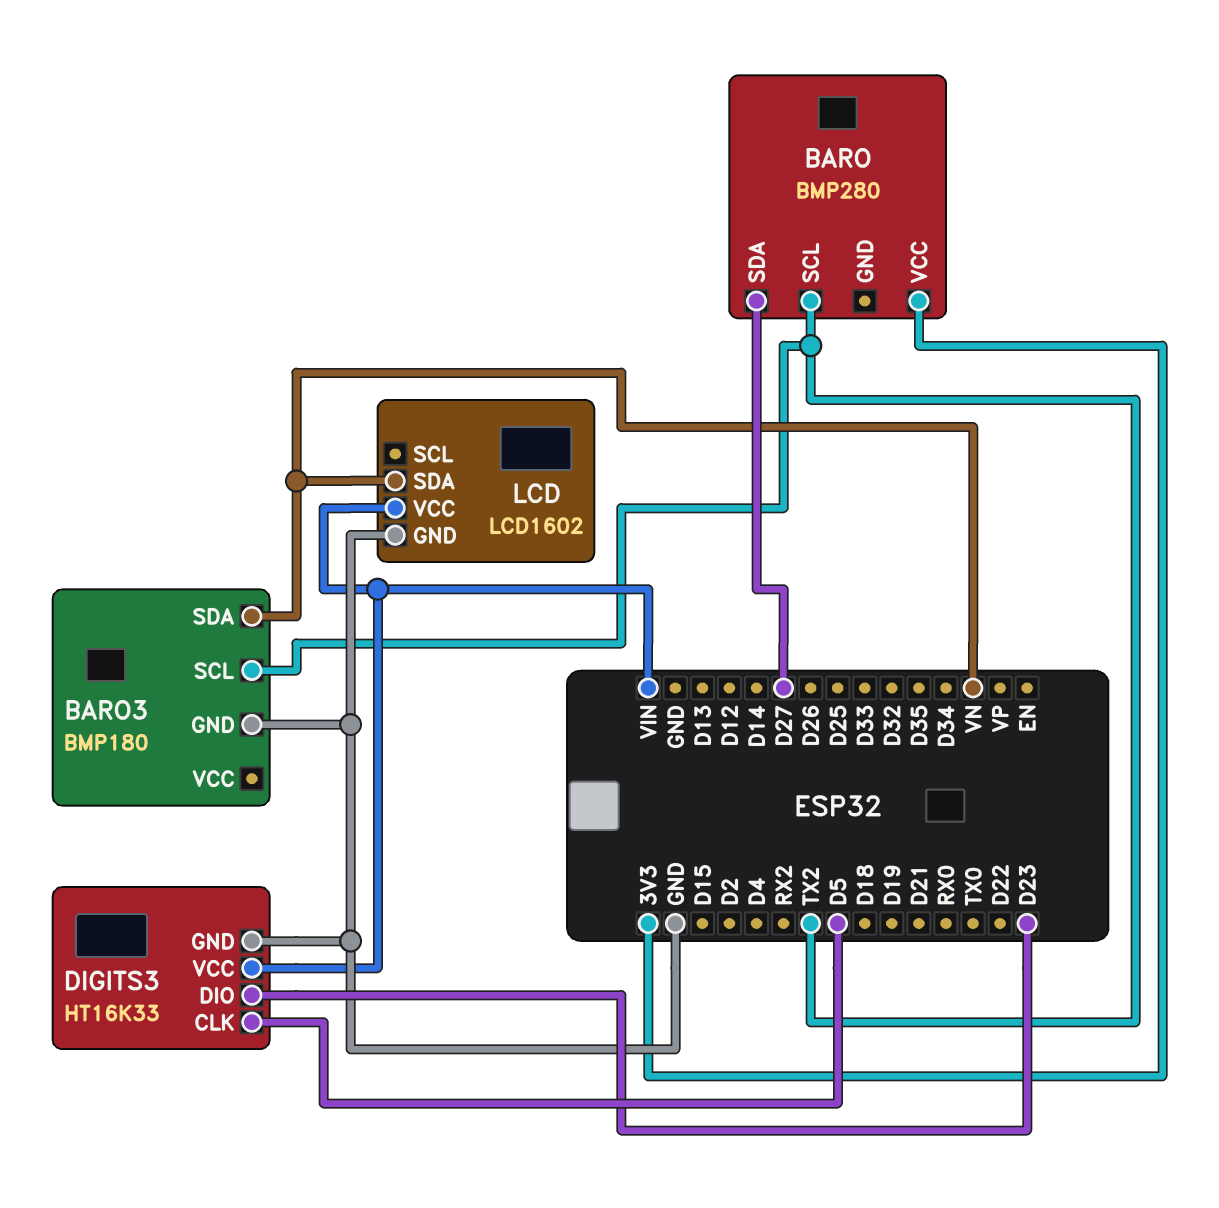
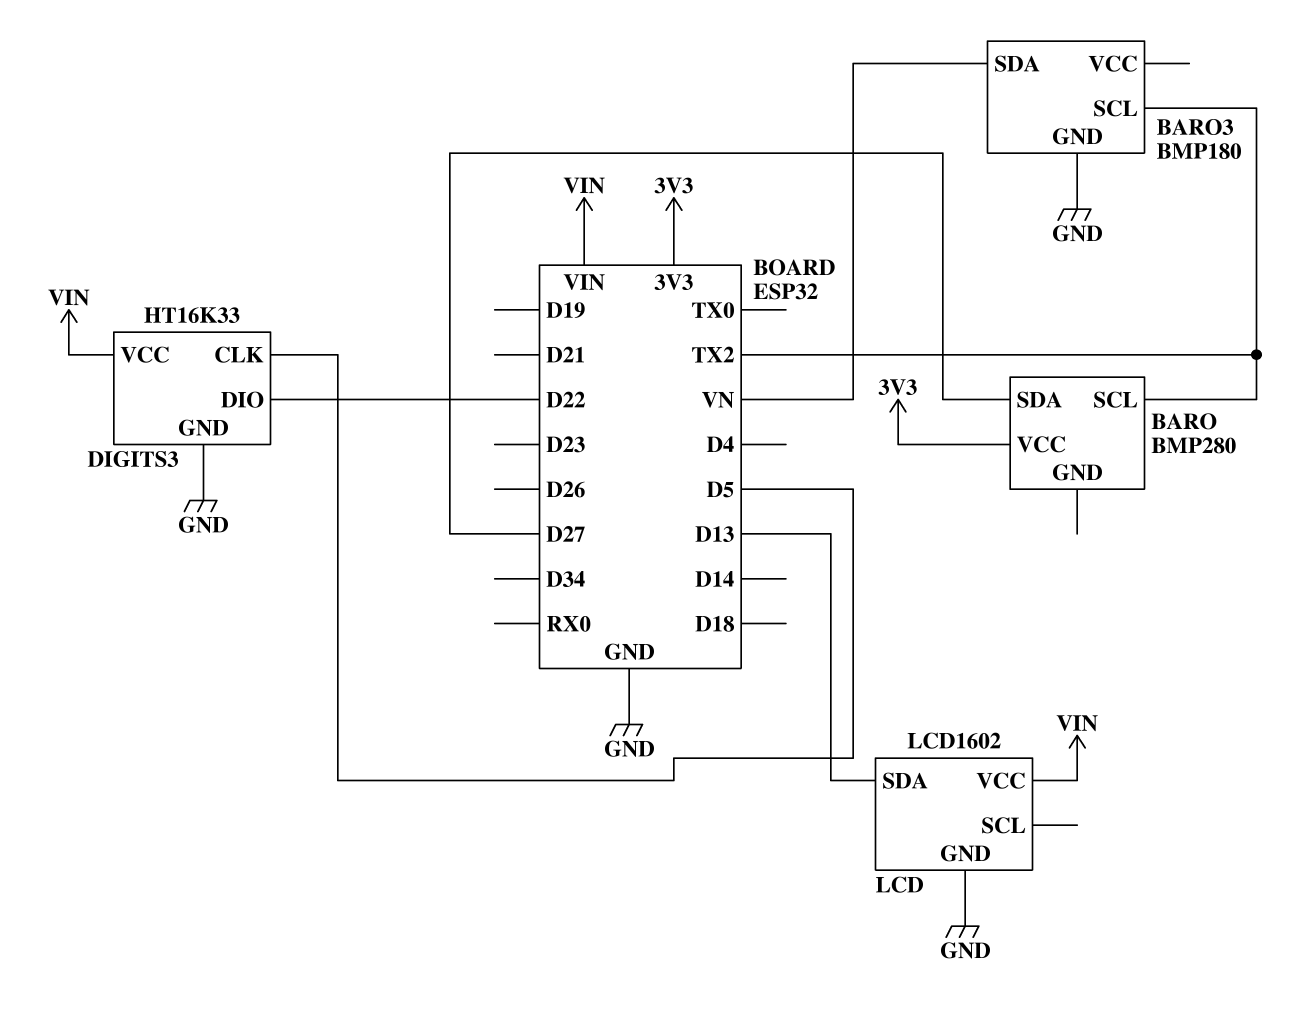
DIGITS3 pin DIO: D23 -> D22
LCD pin SDA: VN -> D13

